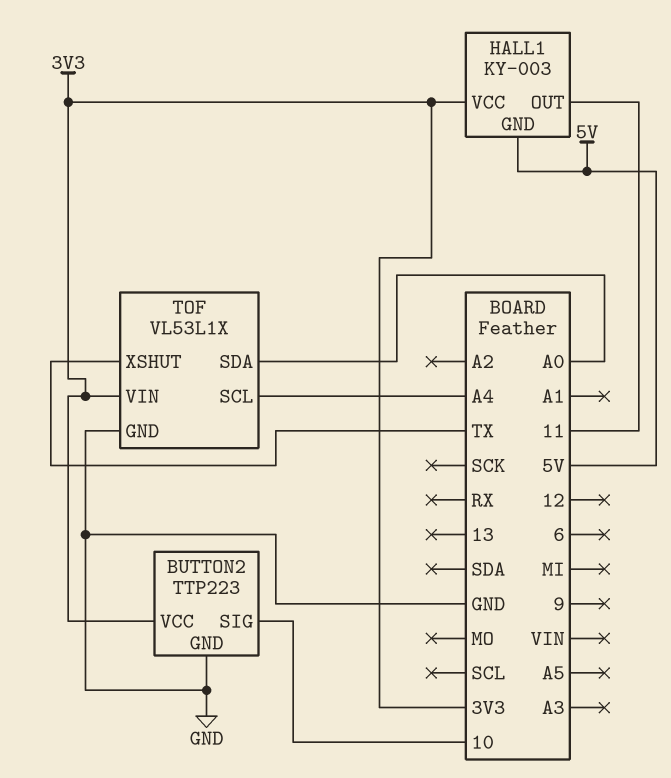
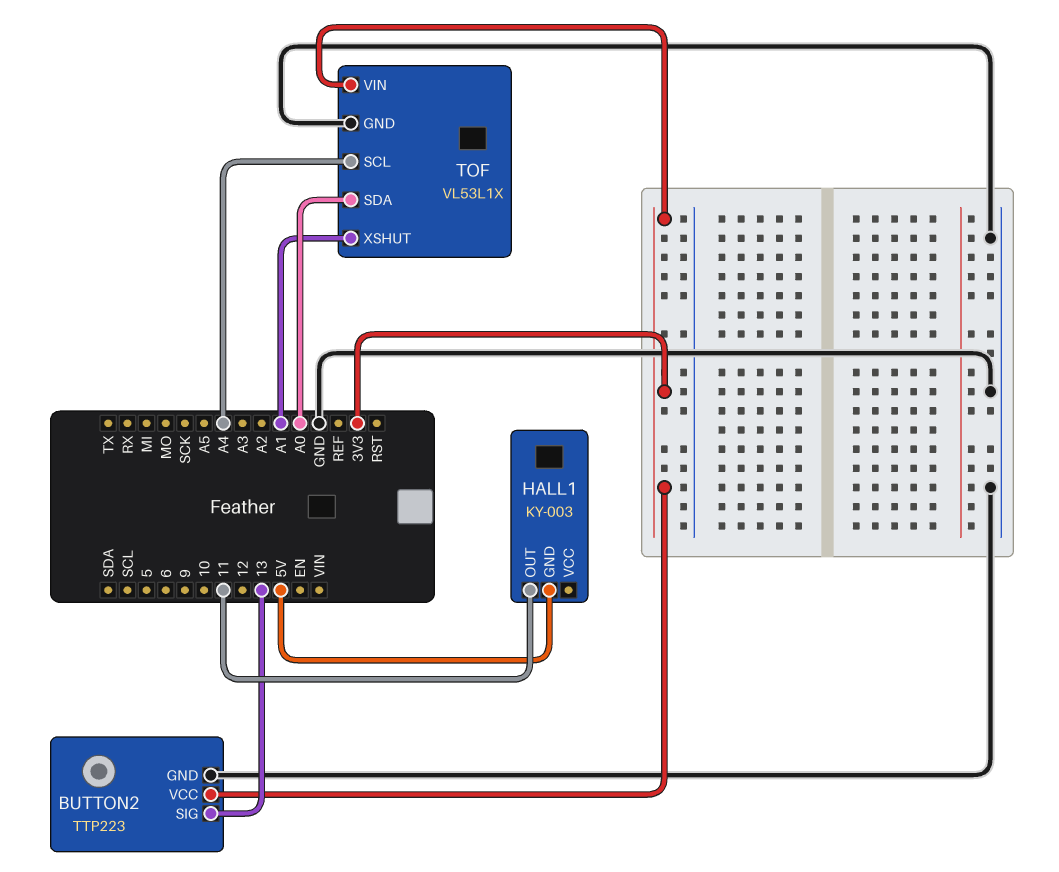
BUTTON2 pin SIG: 10 -> 13
HALL1 pin VCC: 3V3 -> none
TOF pin XSHUT: TX -> A1

